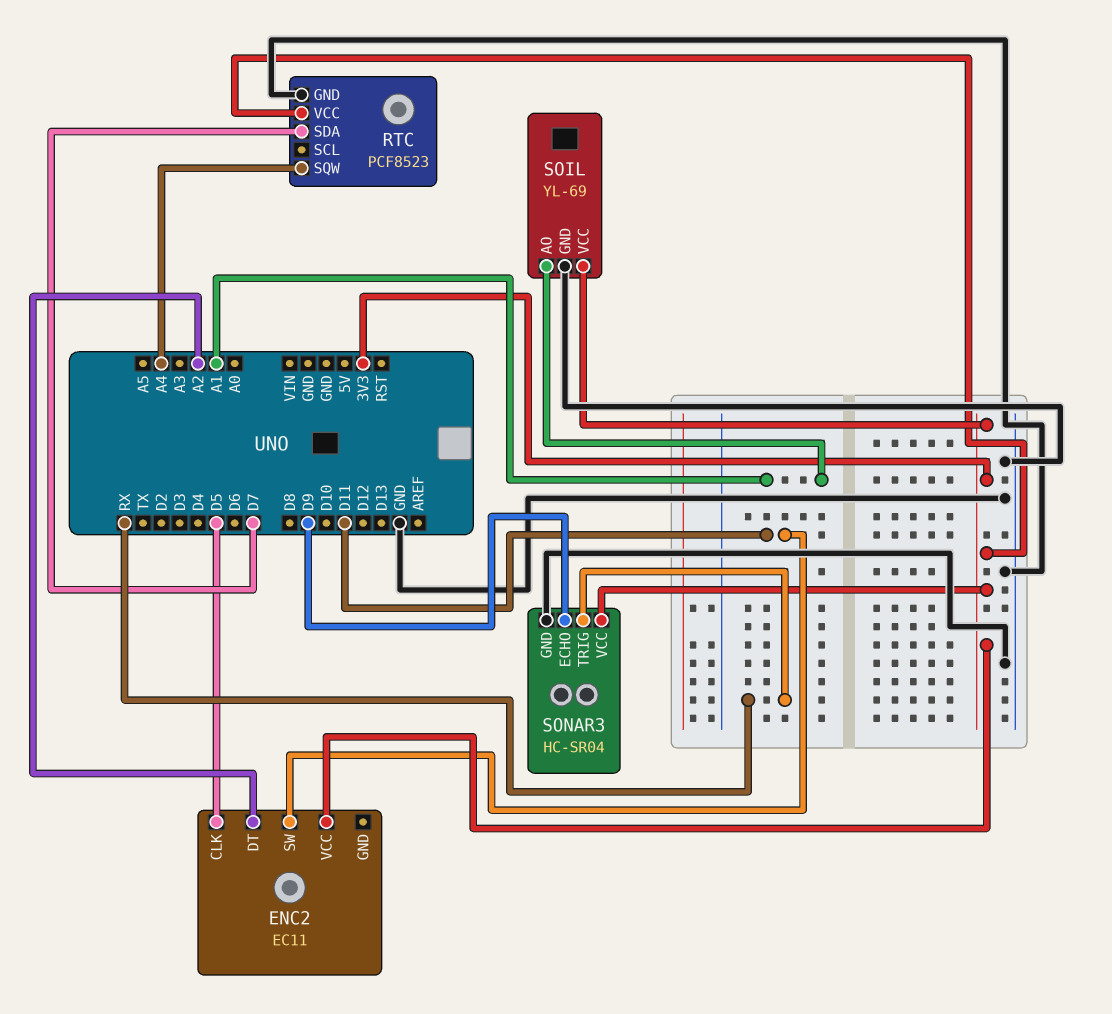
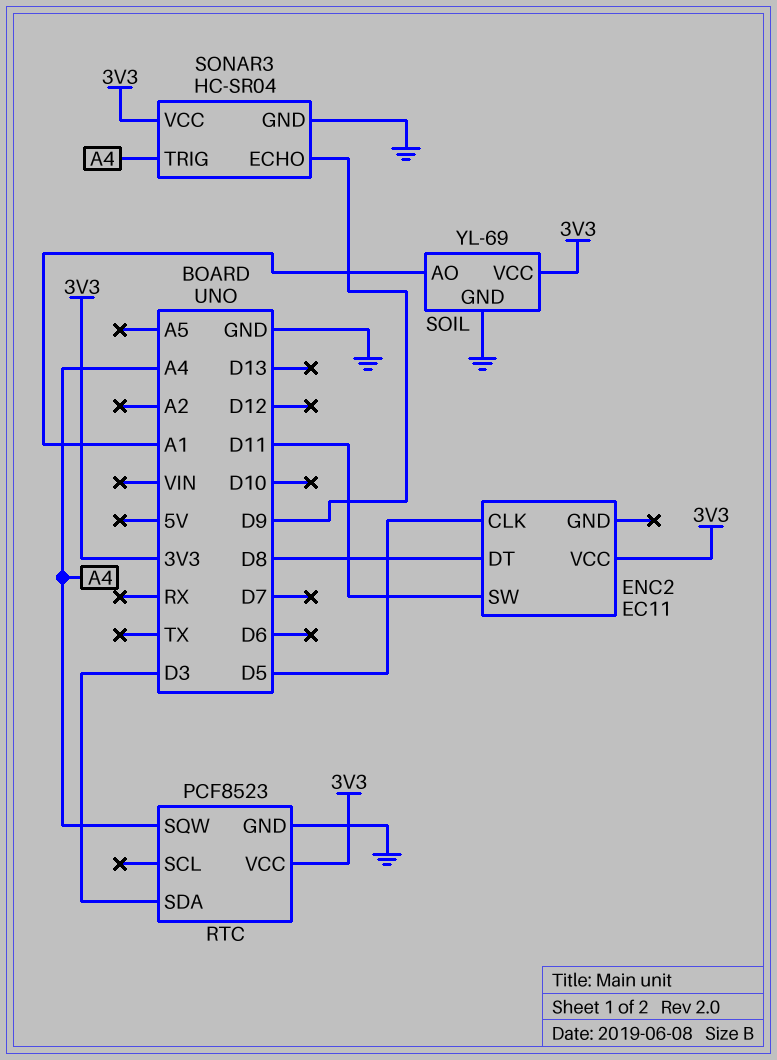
ENC2 pin DT: A2 -> D8
RTC pin SDA: D7 -> D3
SONAR3 pin TRIG: RX -> A4

